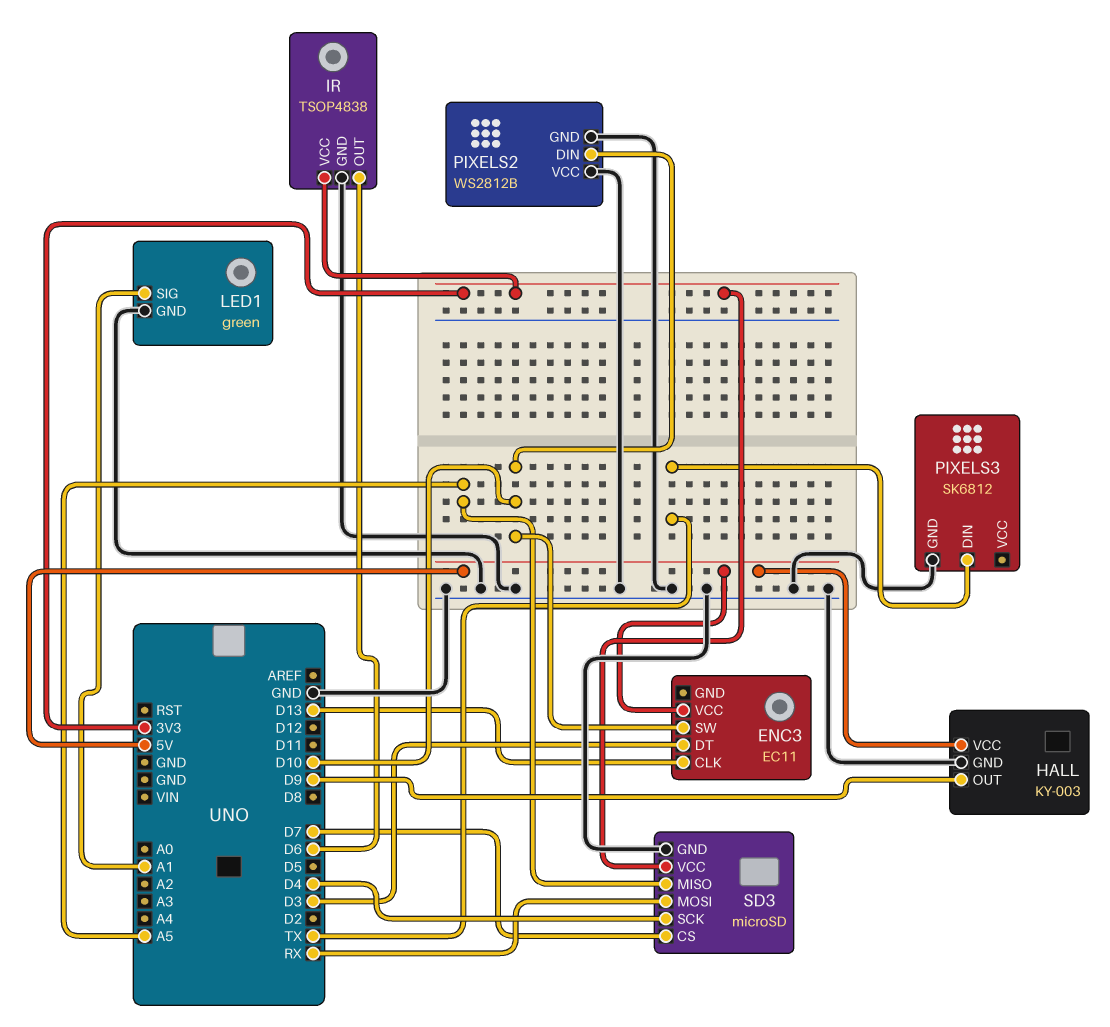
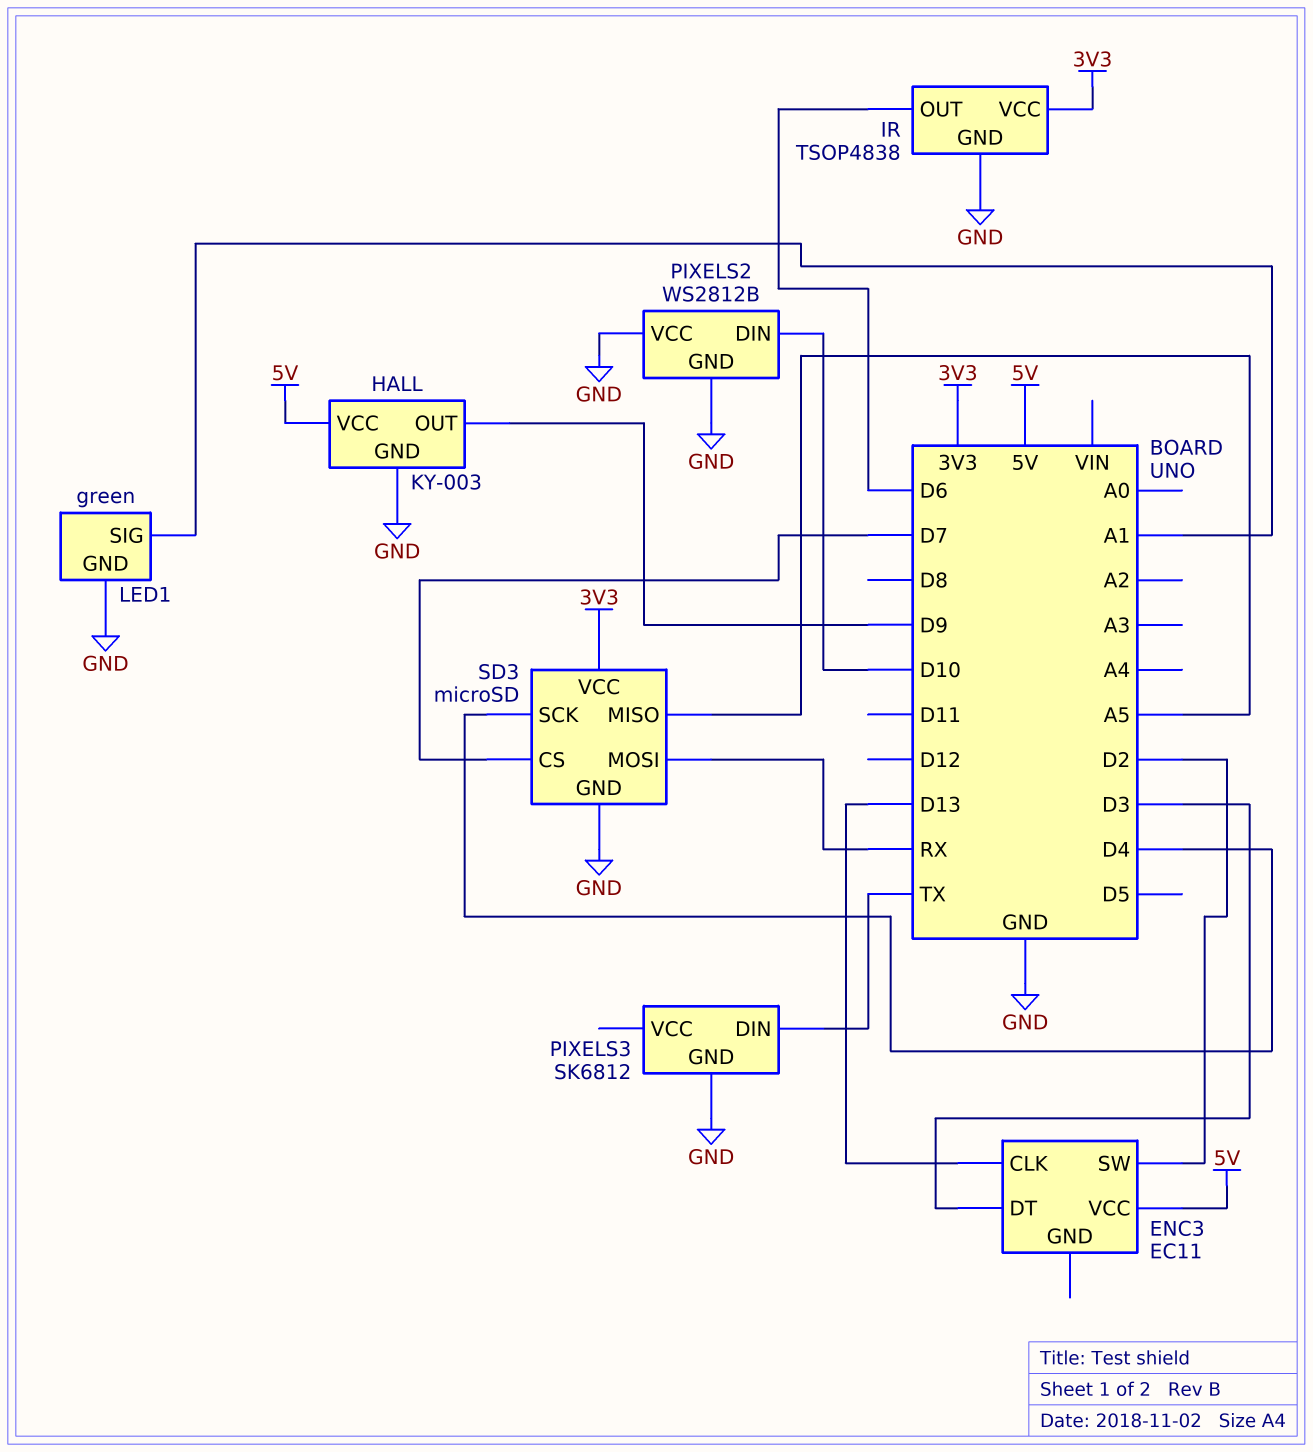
ENC3 pin SW: D10 -> D2

